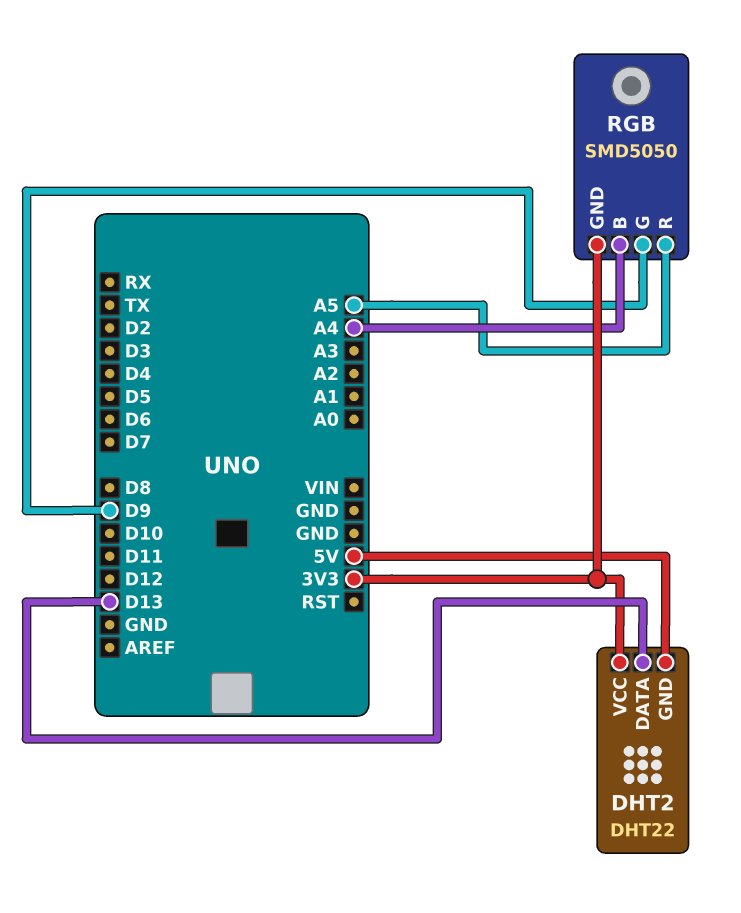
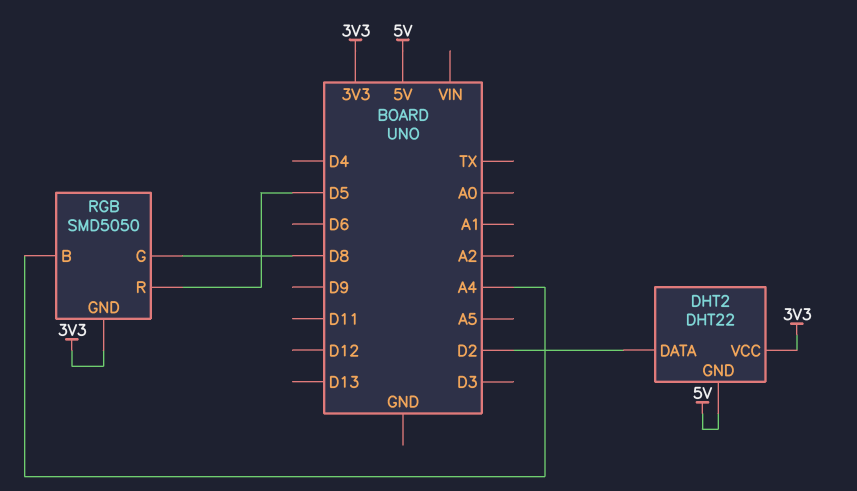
DHT2 pin DATA: D13 -> D2
RGB pin G: D9 -> D8
RGB pin R: A5 -> D5

